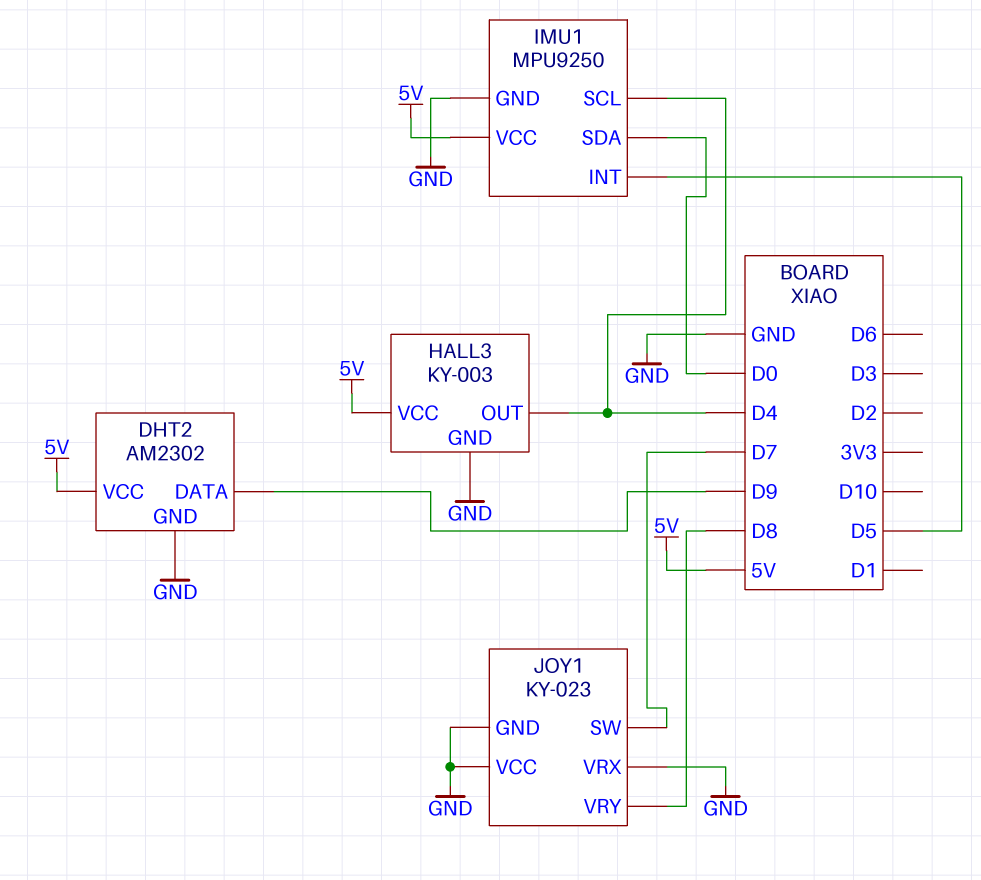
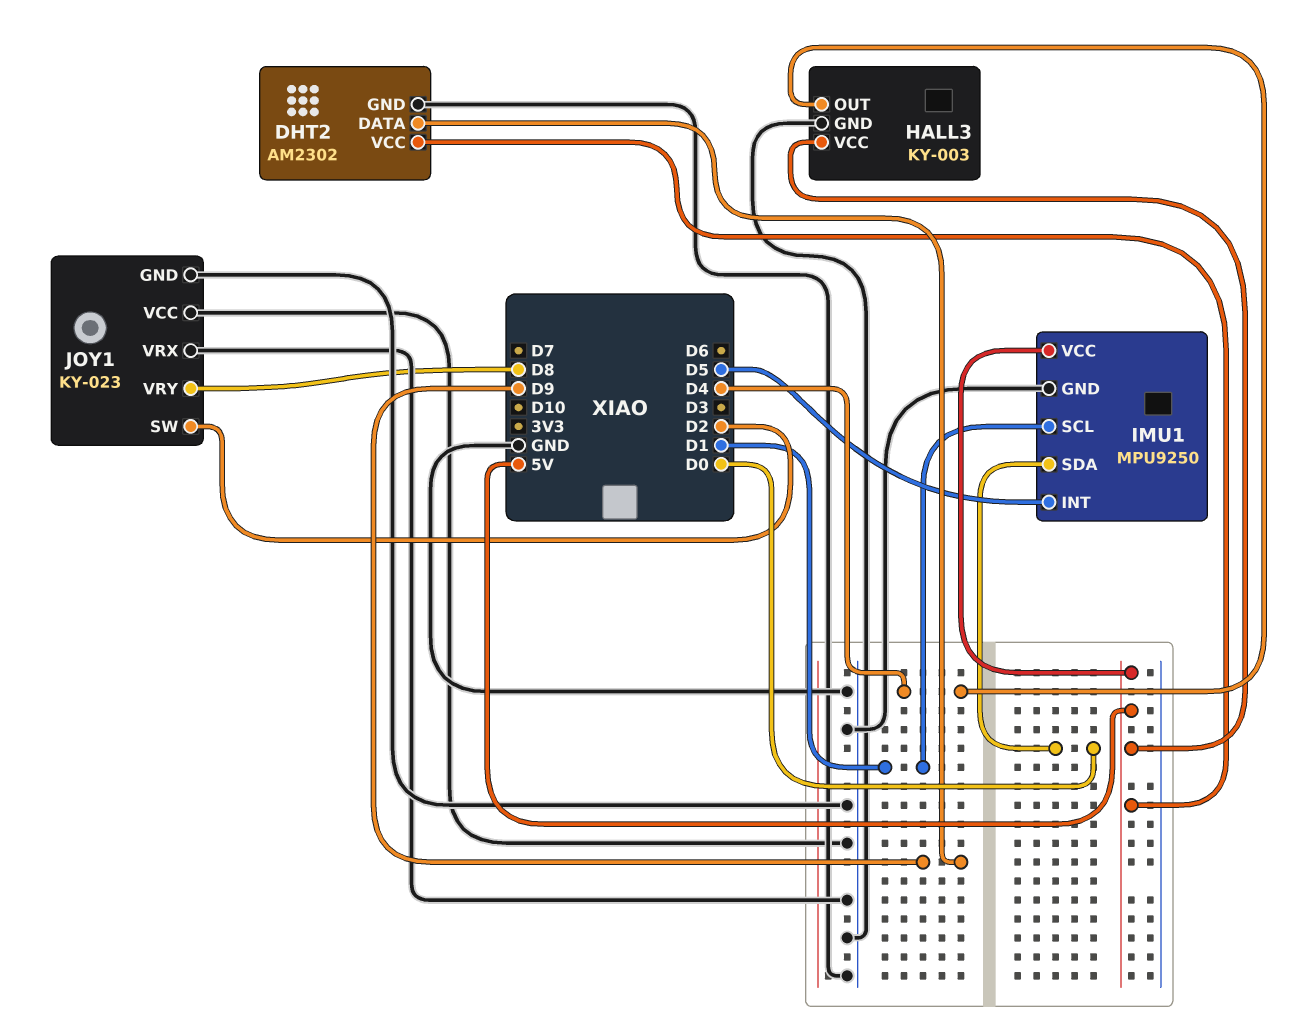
IMU1 pin SCL: D4 -> D1
JOY1 pin SW: D7 -> D2

